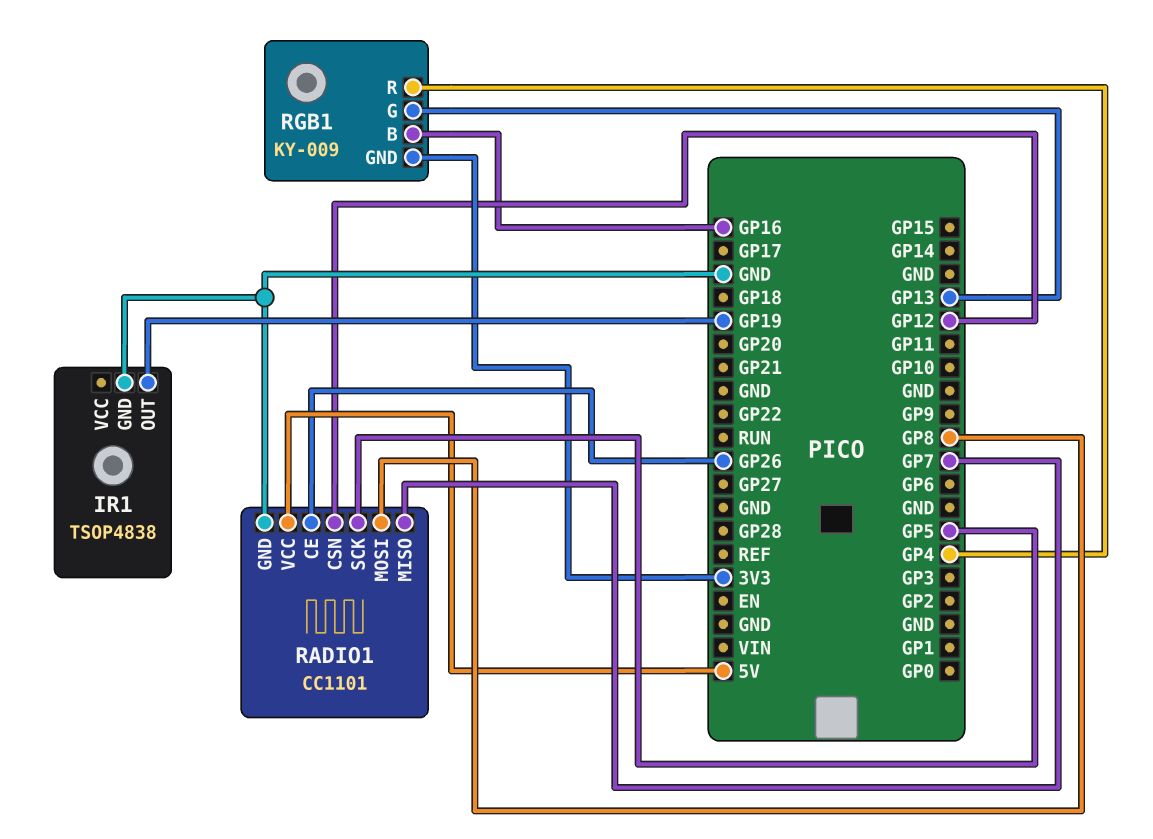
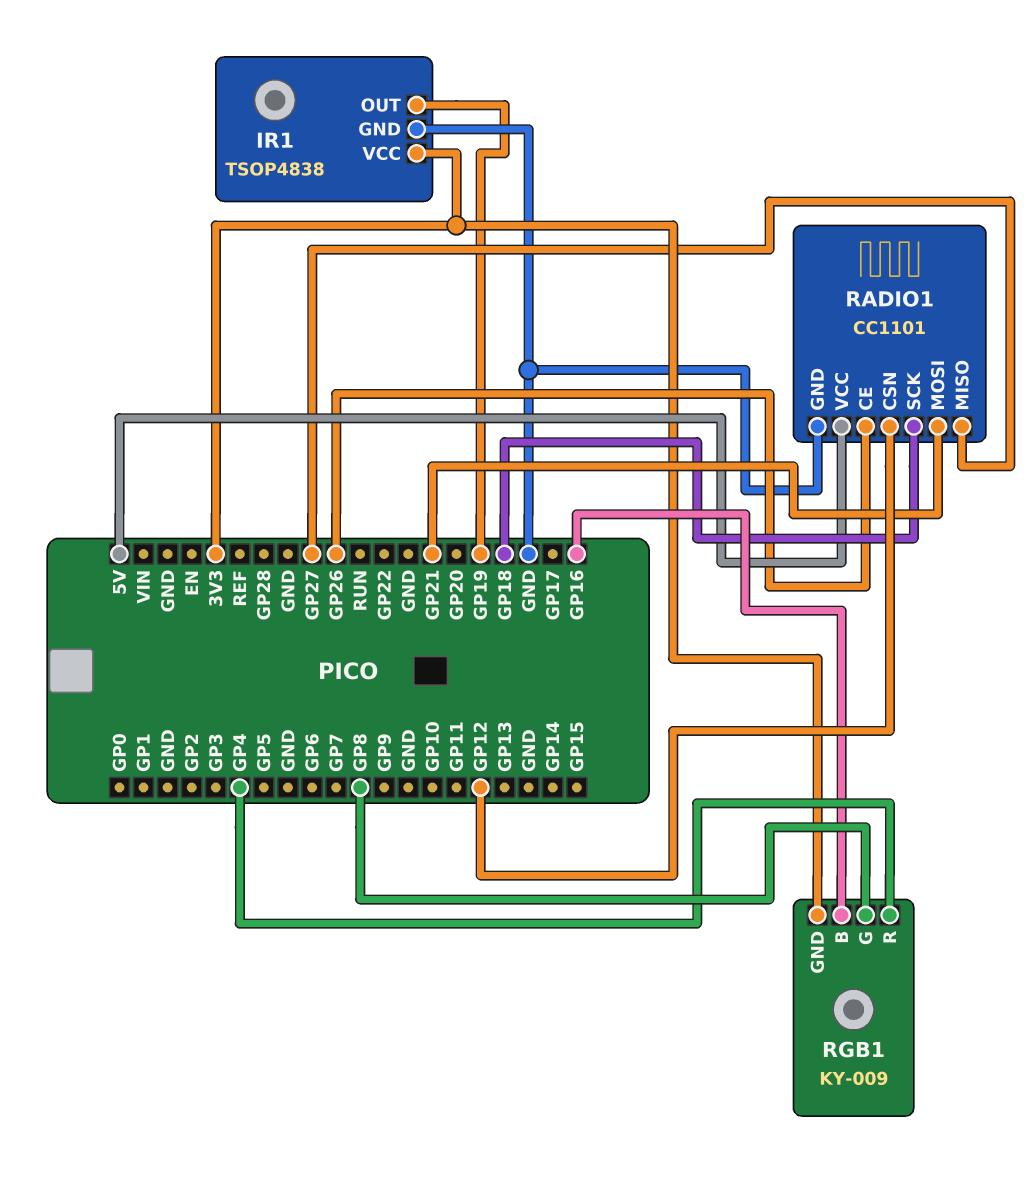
IR1 pin VCC: none -> 3V3
RADIO1 pin MISO: GP7 -> GP27
RADIO1 pin MOSI: GP8 -> GP21
RADIO1 pin SCK: GP5 -> GP18
RGB1 pin G: GP13 -> GP8

